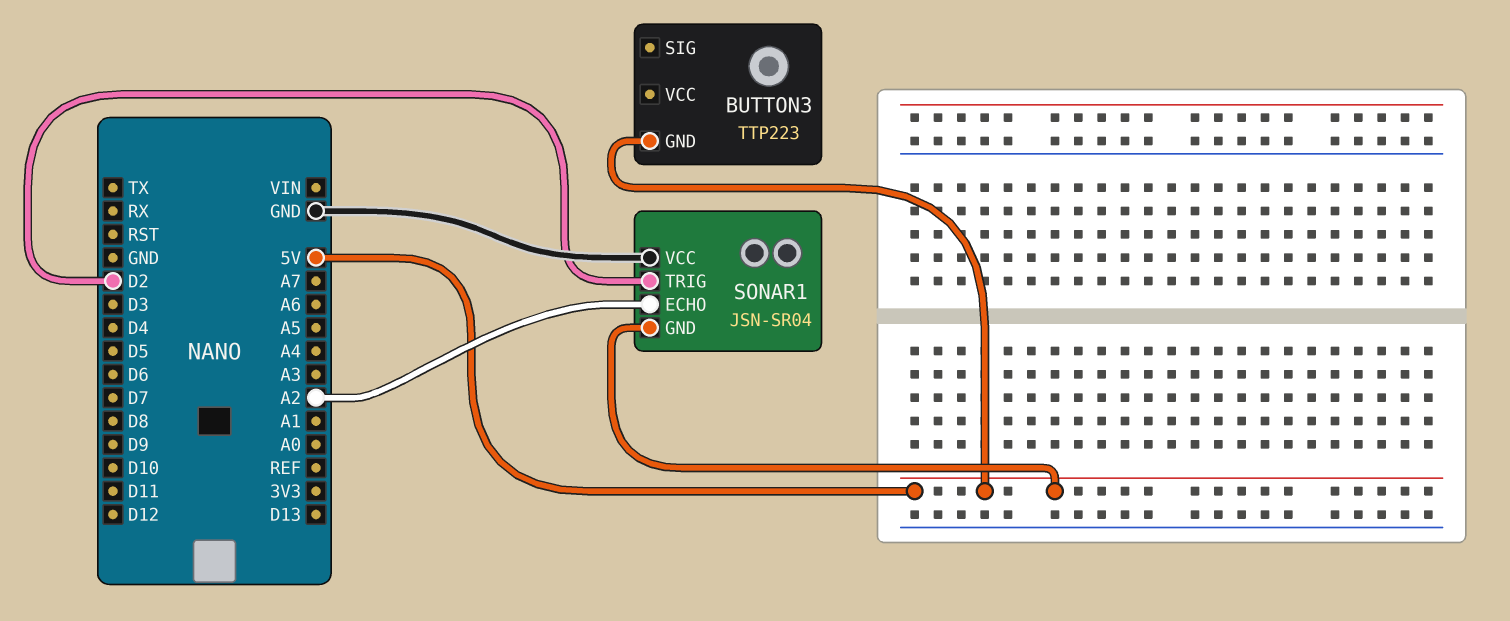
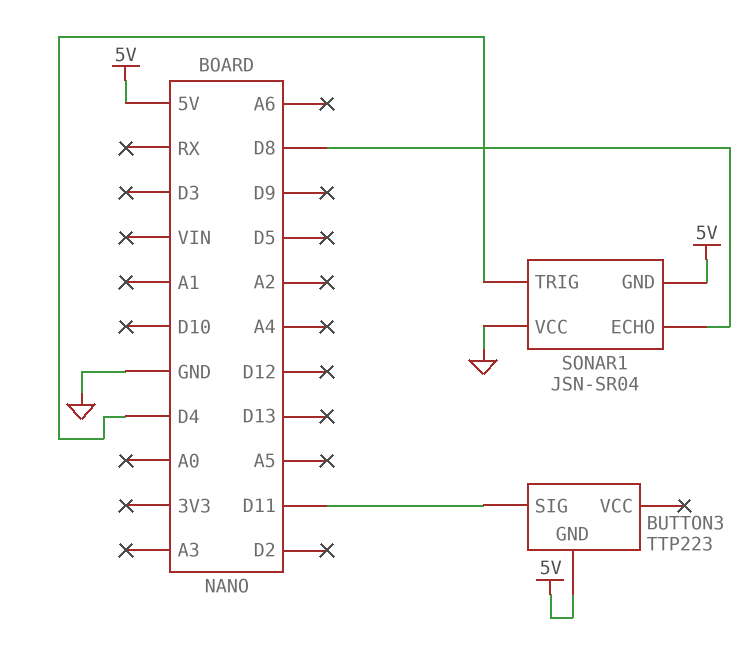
BUTTON3 pin SIG: none -> D11
SONAR1 pin ECHO: A2 -> D8
SONAR1 pin TRIG: D2 -> D4

